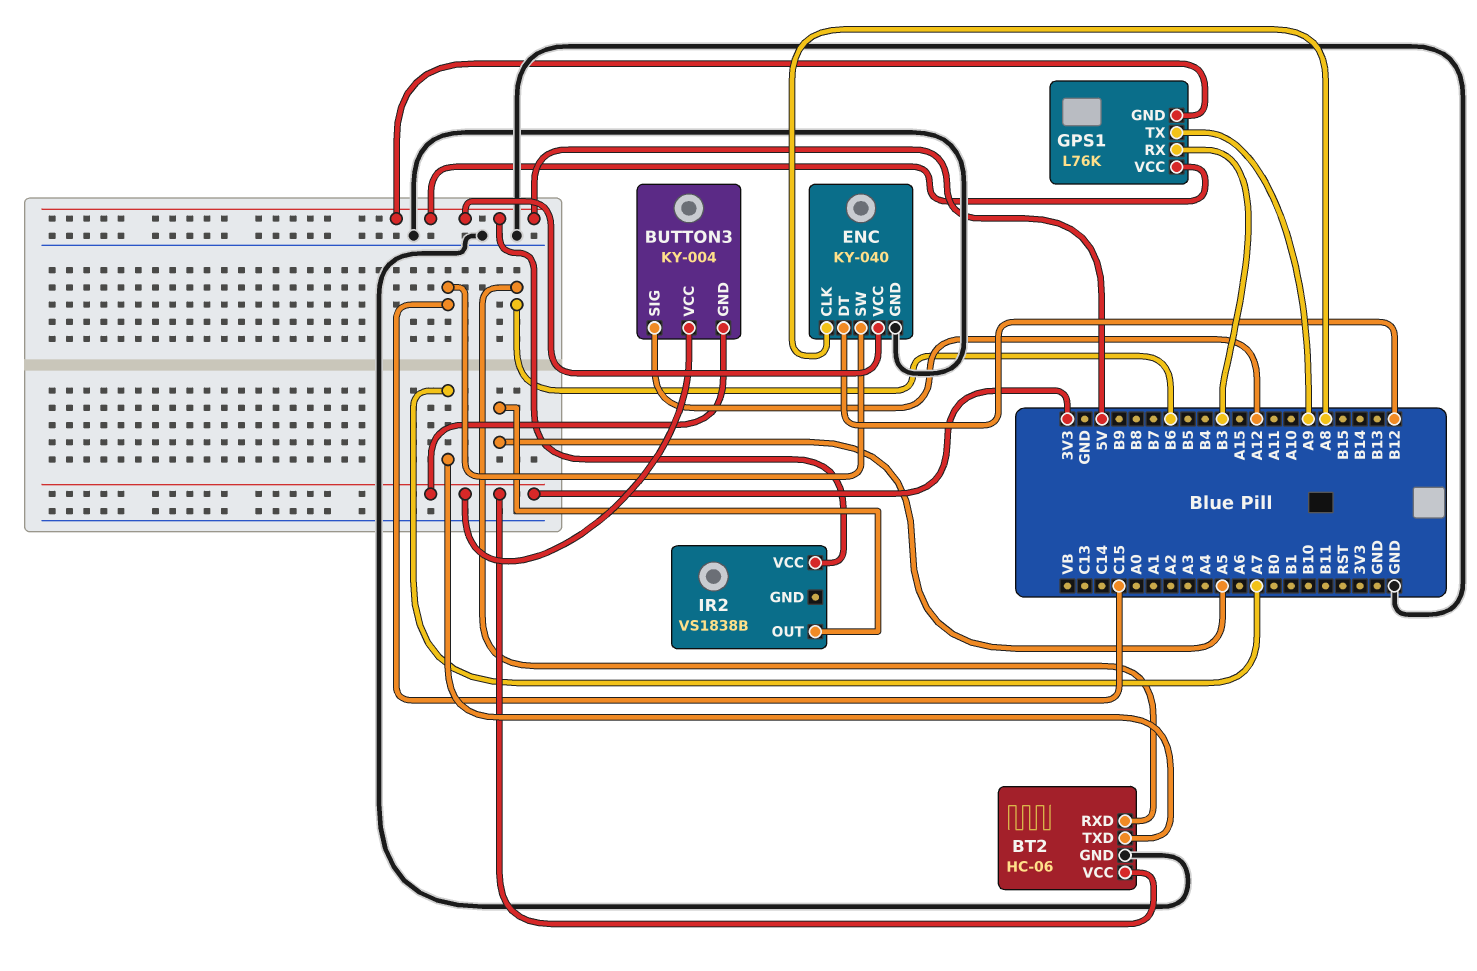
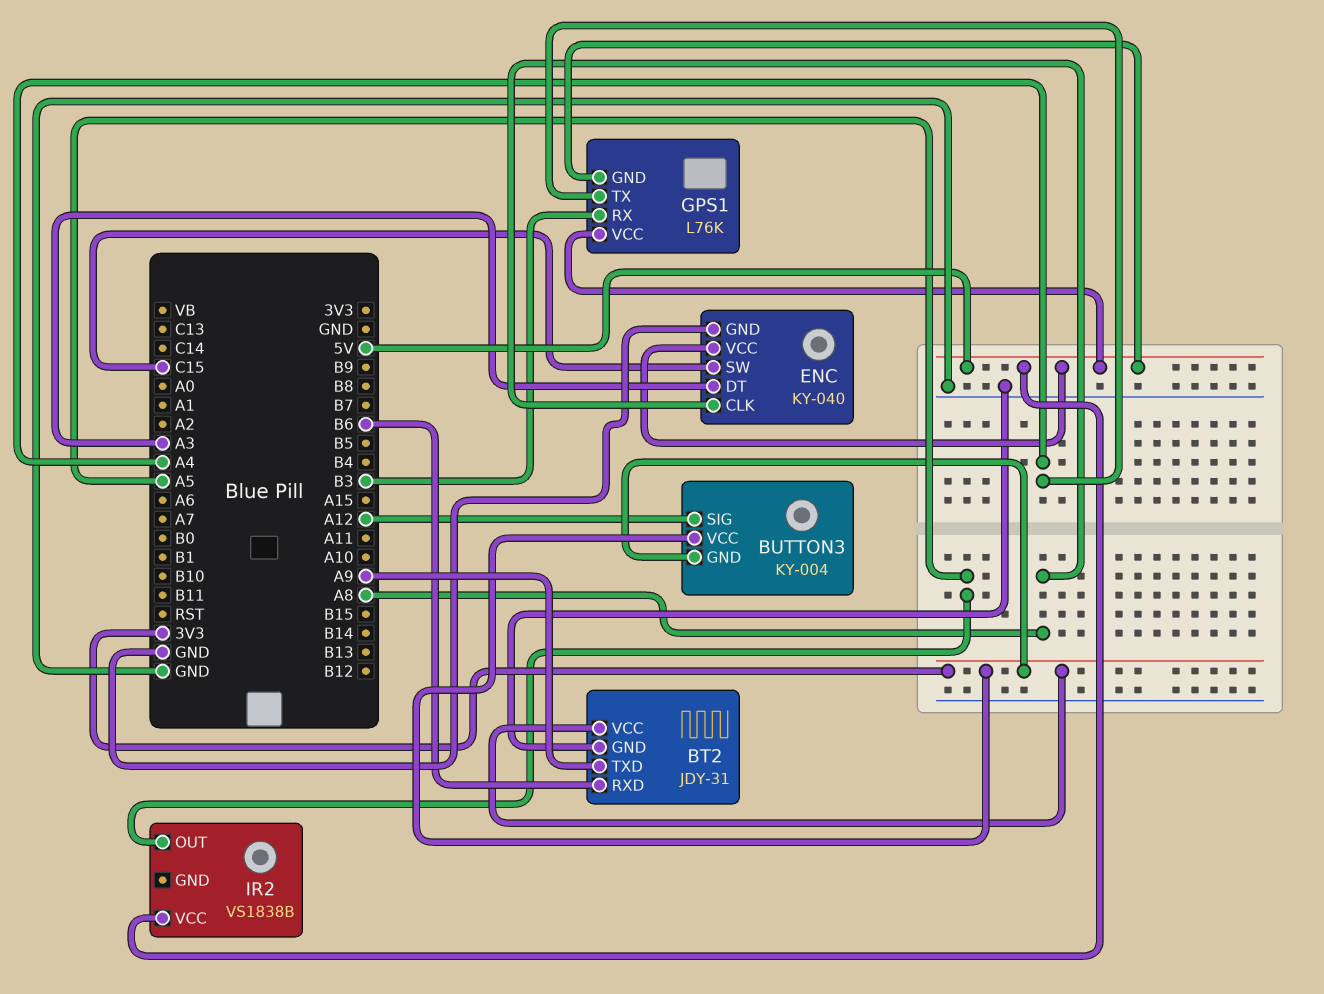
BT2: HC-06 -> JDY-31
BT2 pin TXD: A7 -> A9
ENC pin DT: B12 -> A3
GPS1 pin TX: A9 -> A4

